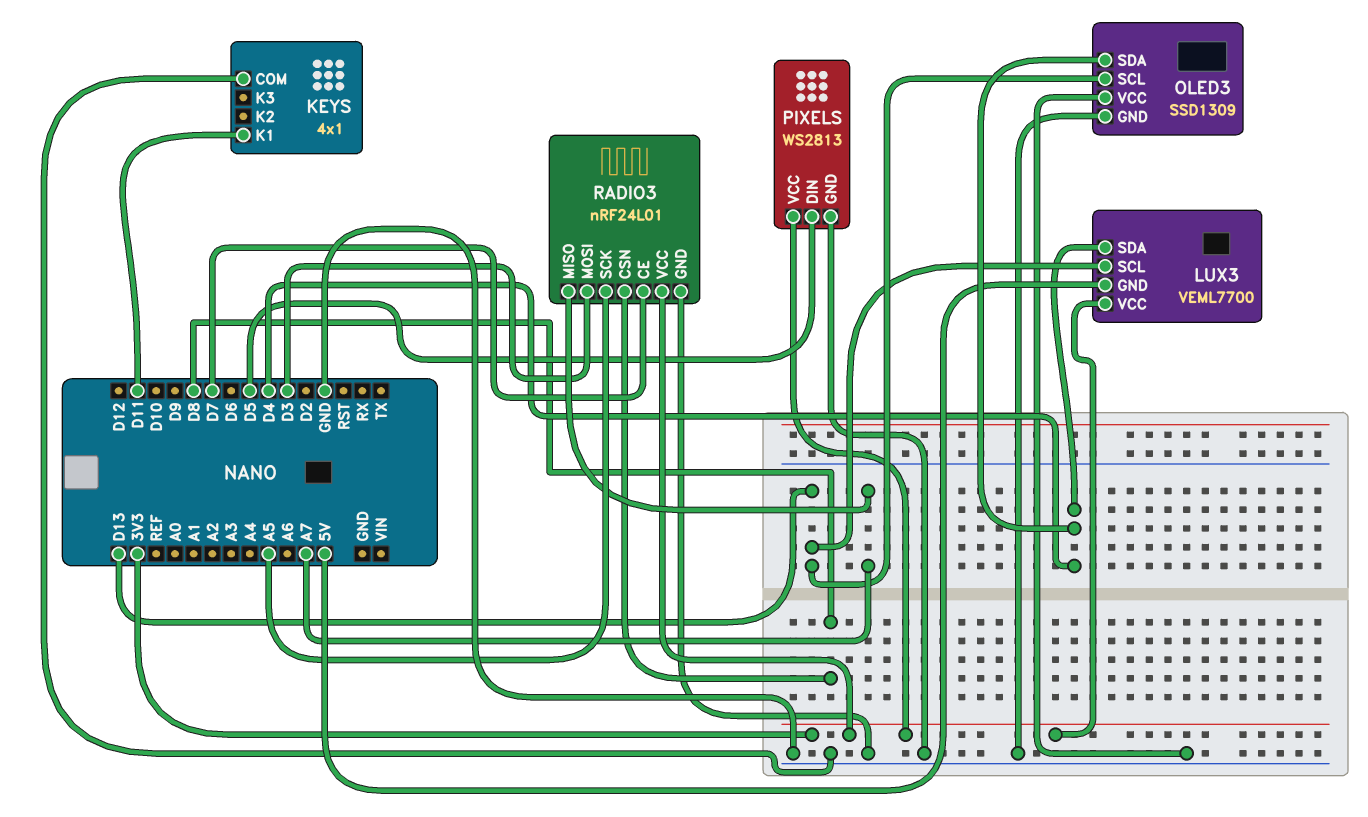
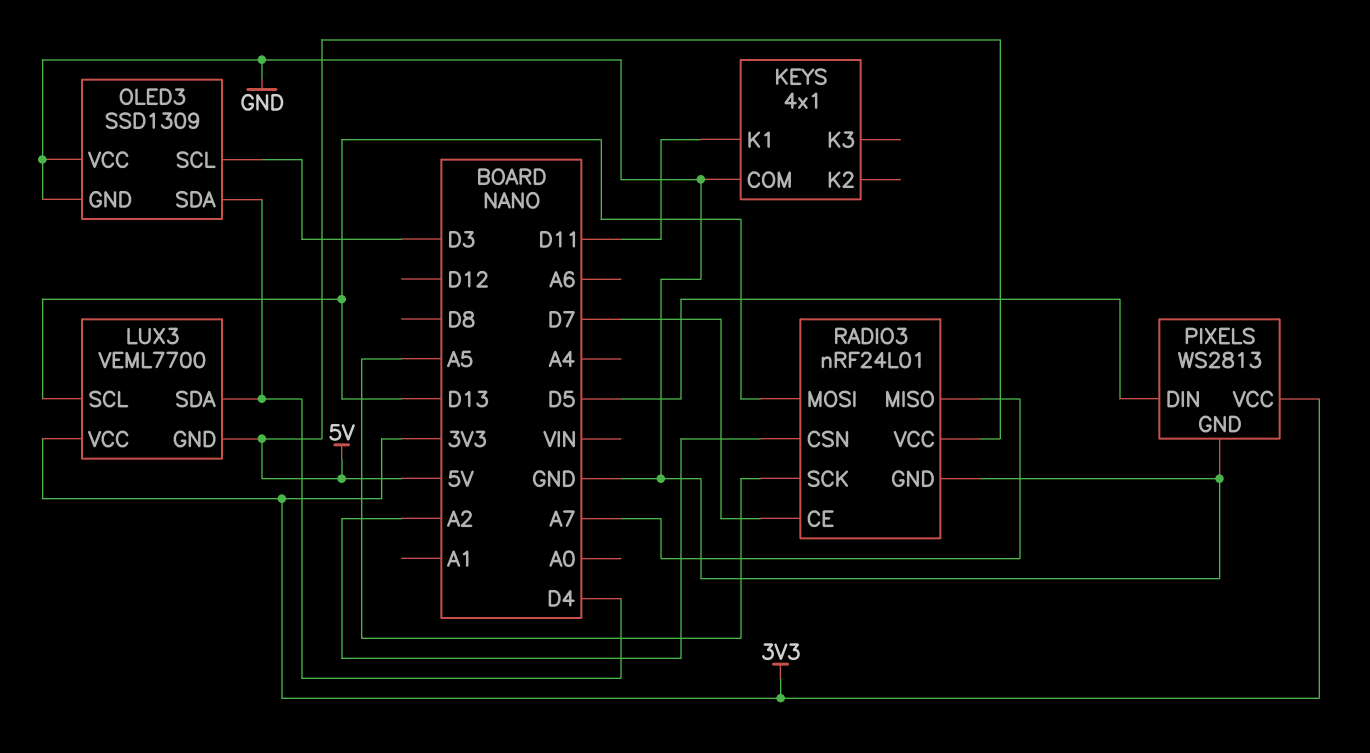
OLED3 pin SCL: D13 -> D3
RADIO3 pin CSN: D8 -> A2
RADIO3 pin MOSI: D3 -> D13
RADIO3 pin VCC: 3V3 -> 5V

